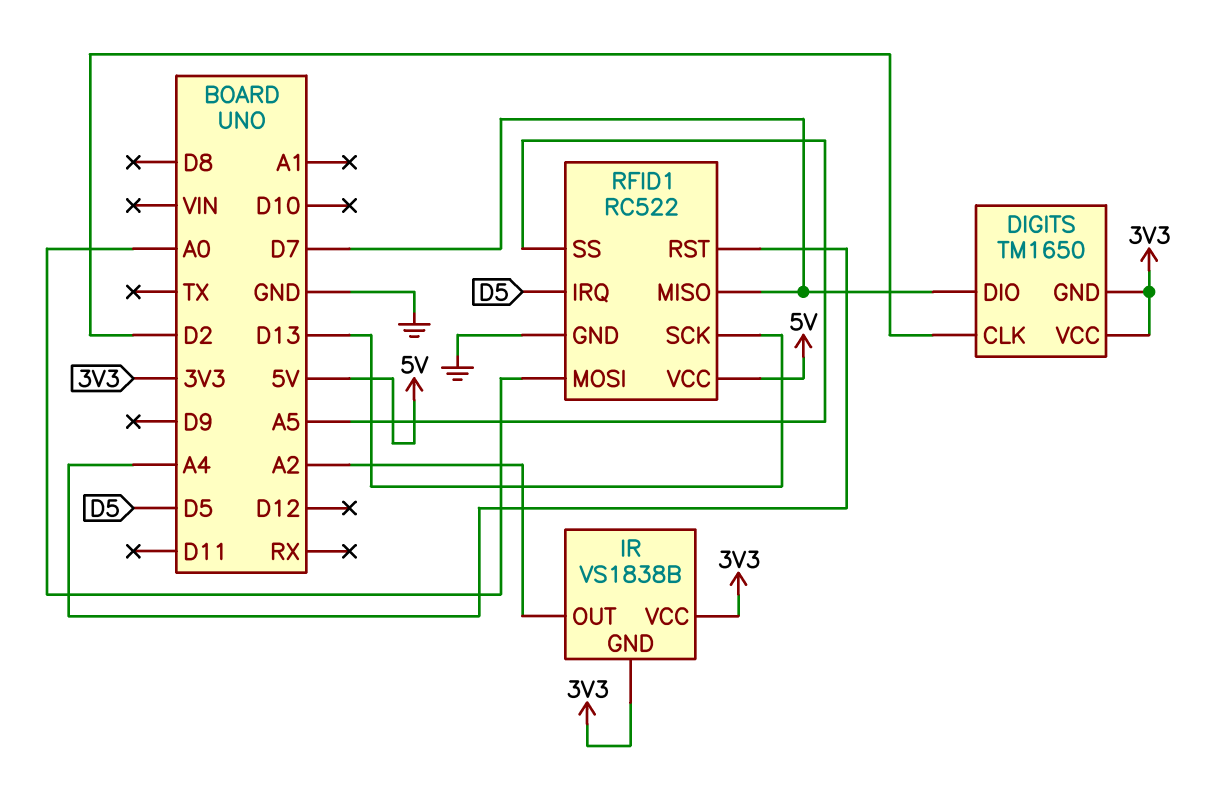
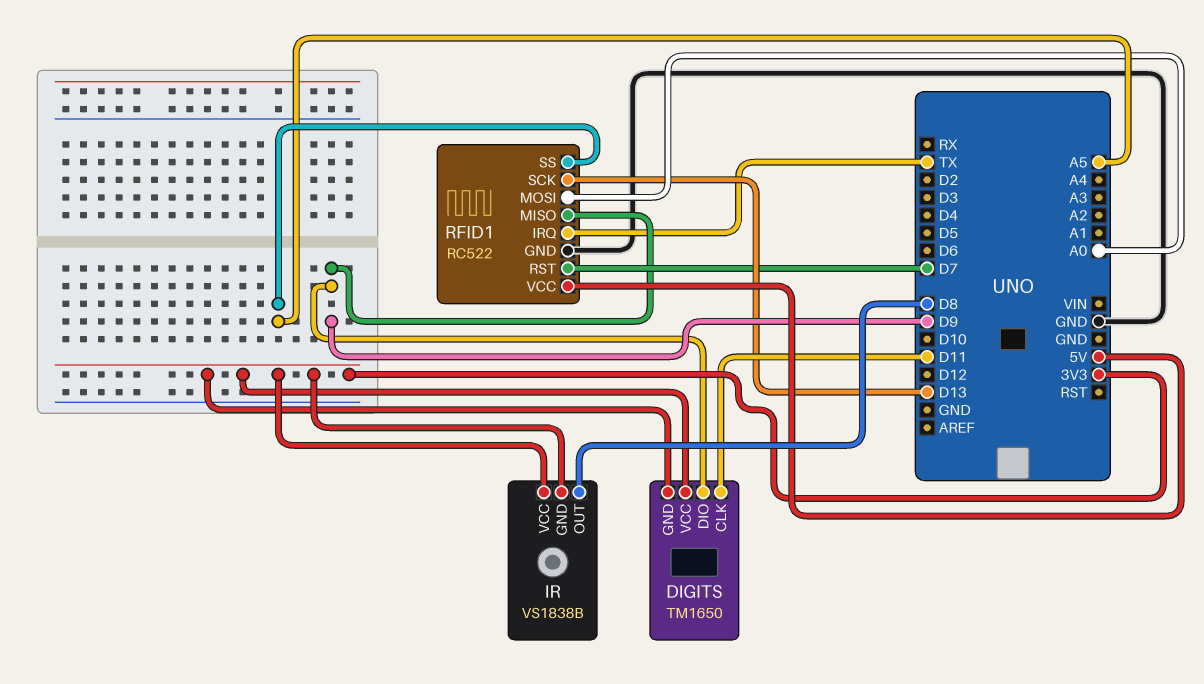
DIGITS pin CLK: D2 -> D11
DIGITS pin DIO: D7 -> D9
IR pin OUT: A2 -> D8
RFID1 pin IRQ: D5 -> TX
RFID1 pin MISO: D7 -> D9
RFID1 pin RST: A4 -> D7

